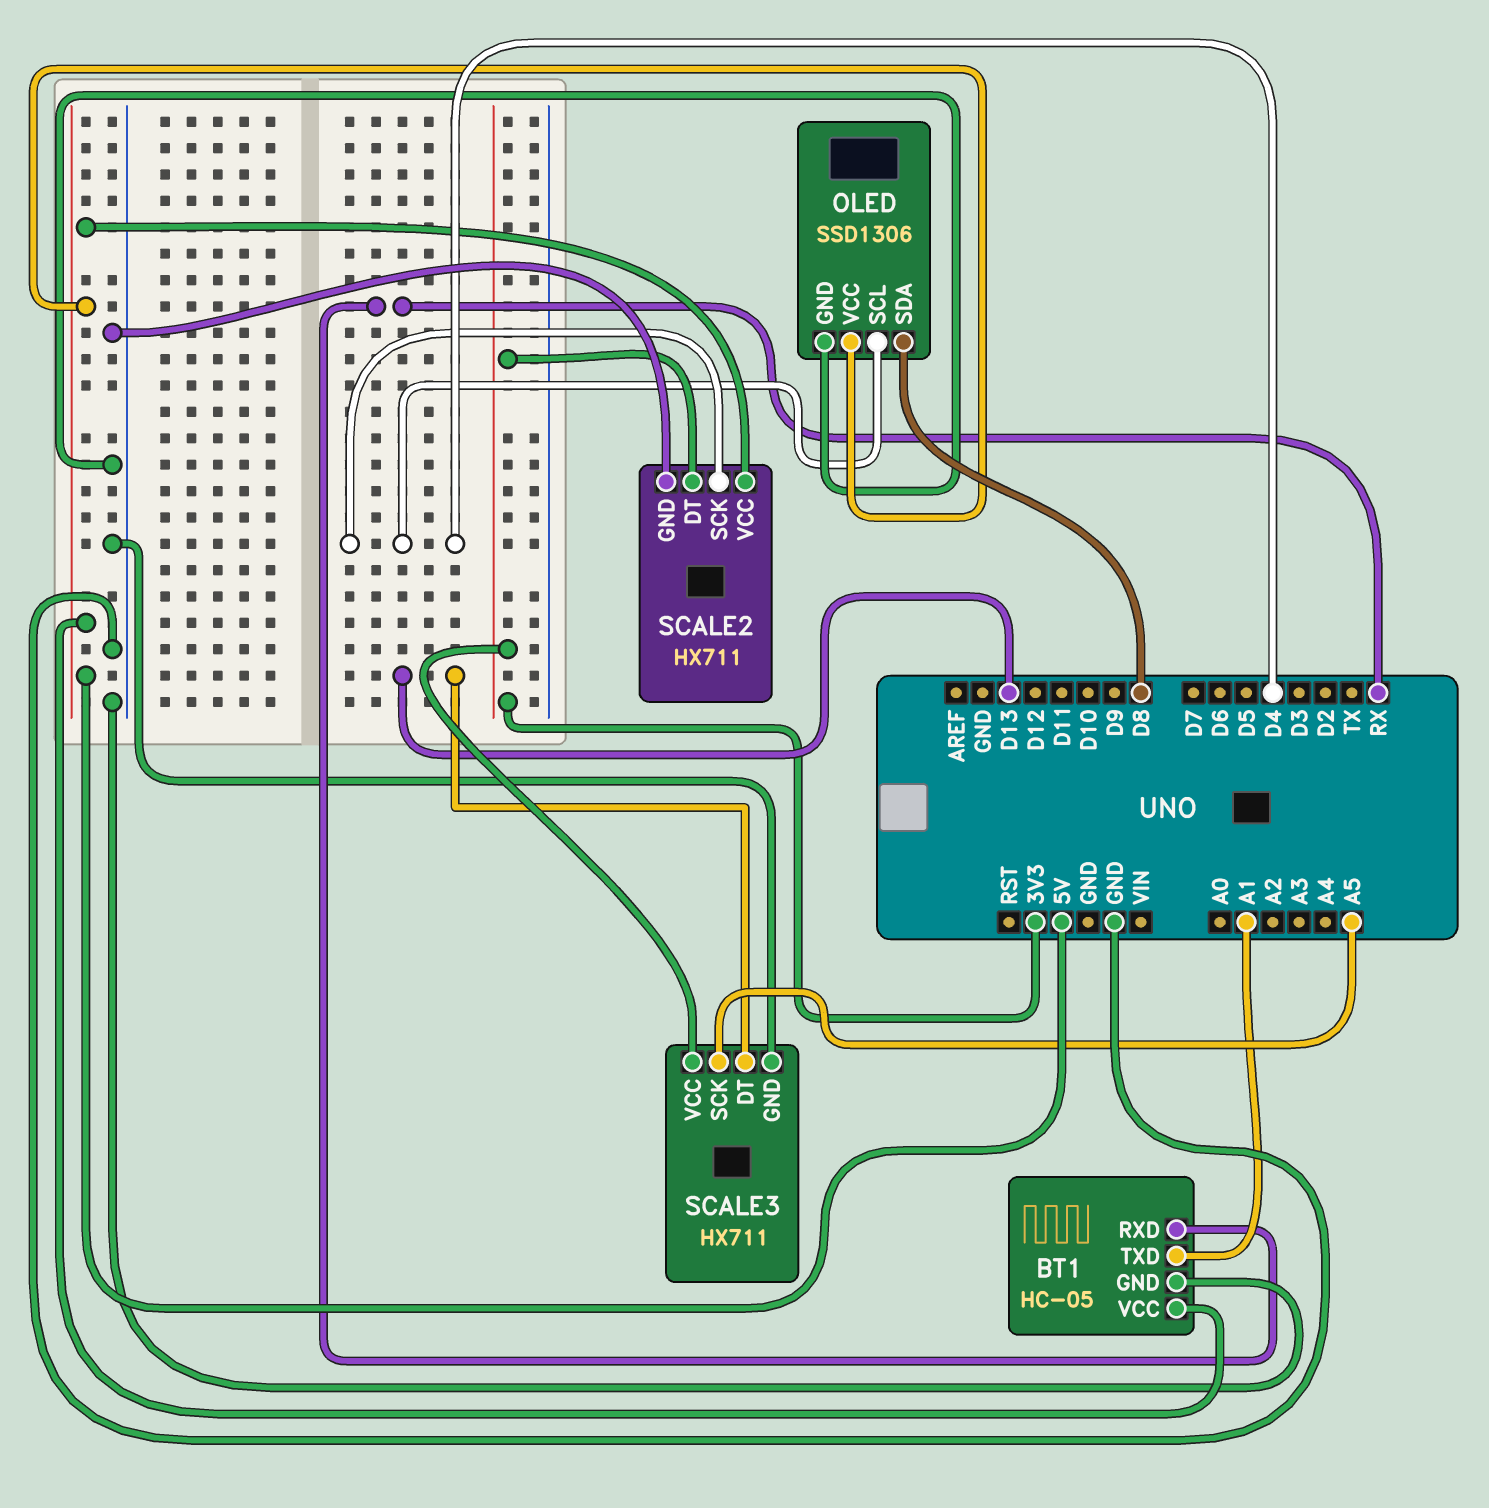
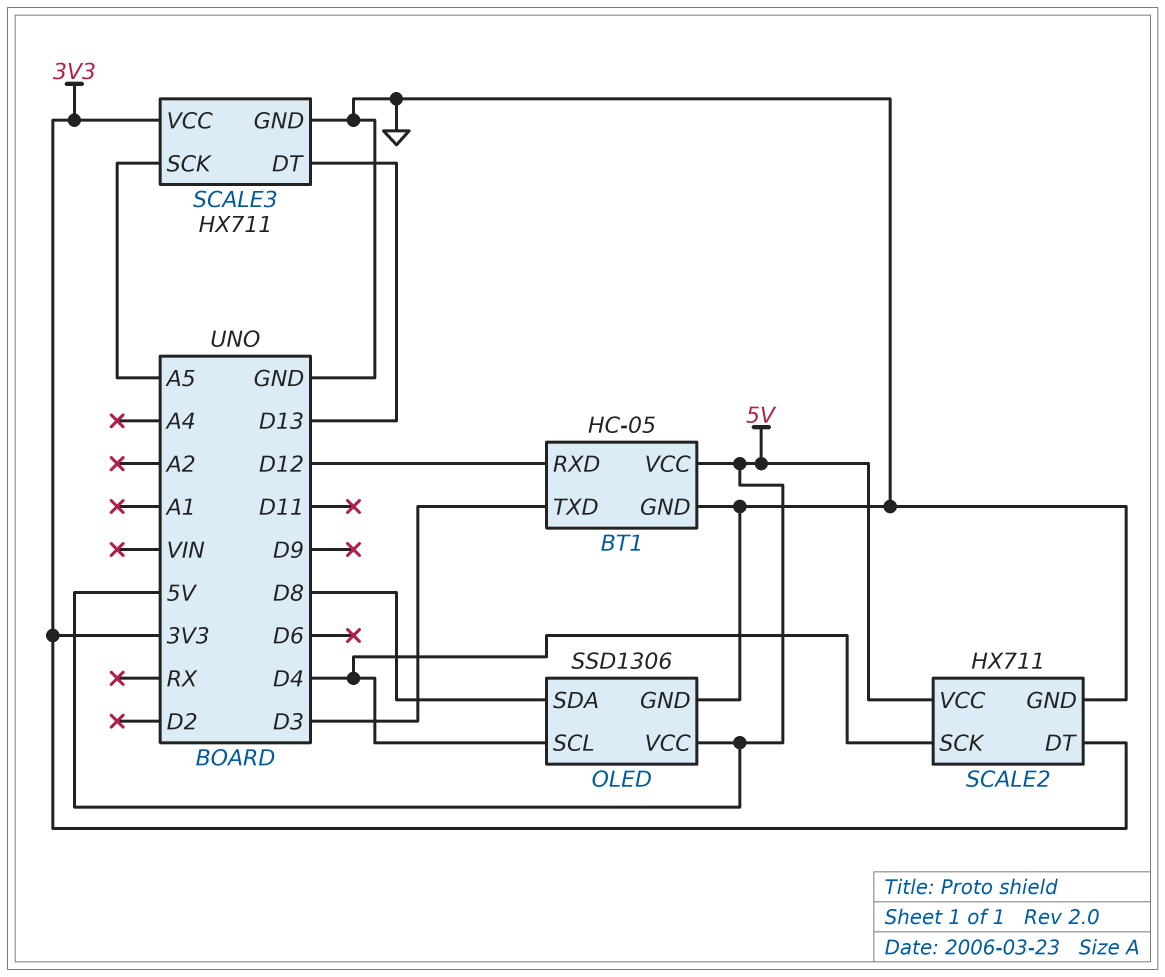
BT1 pin RXD: RX -> D12
BT1 pin TXD: A1 -> D3

